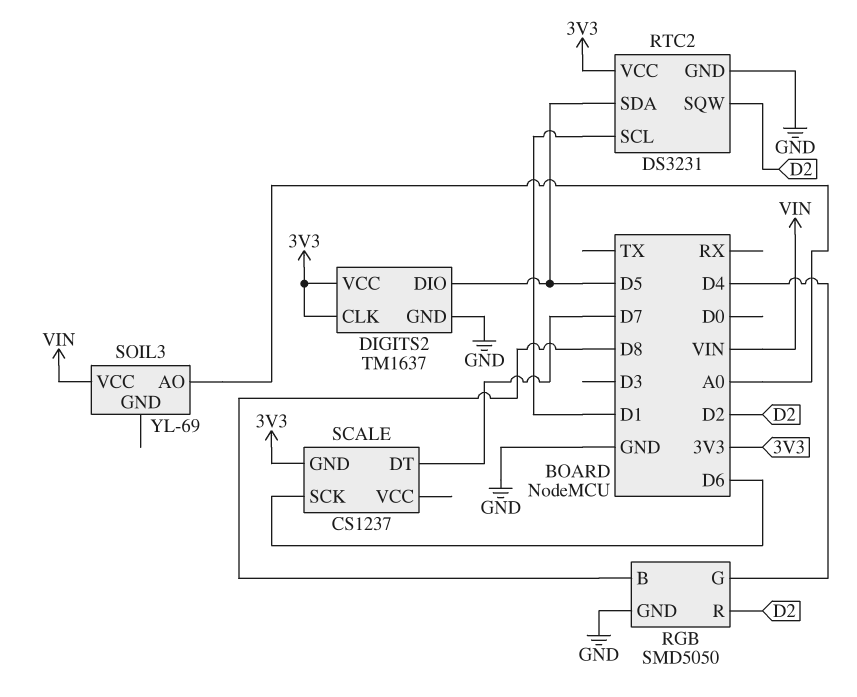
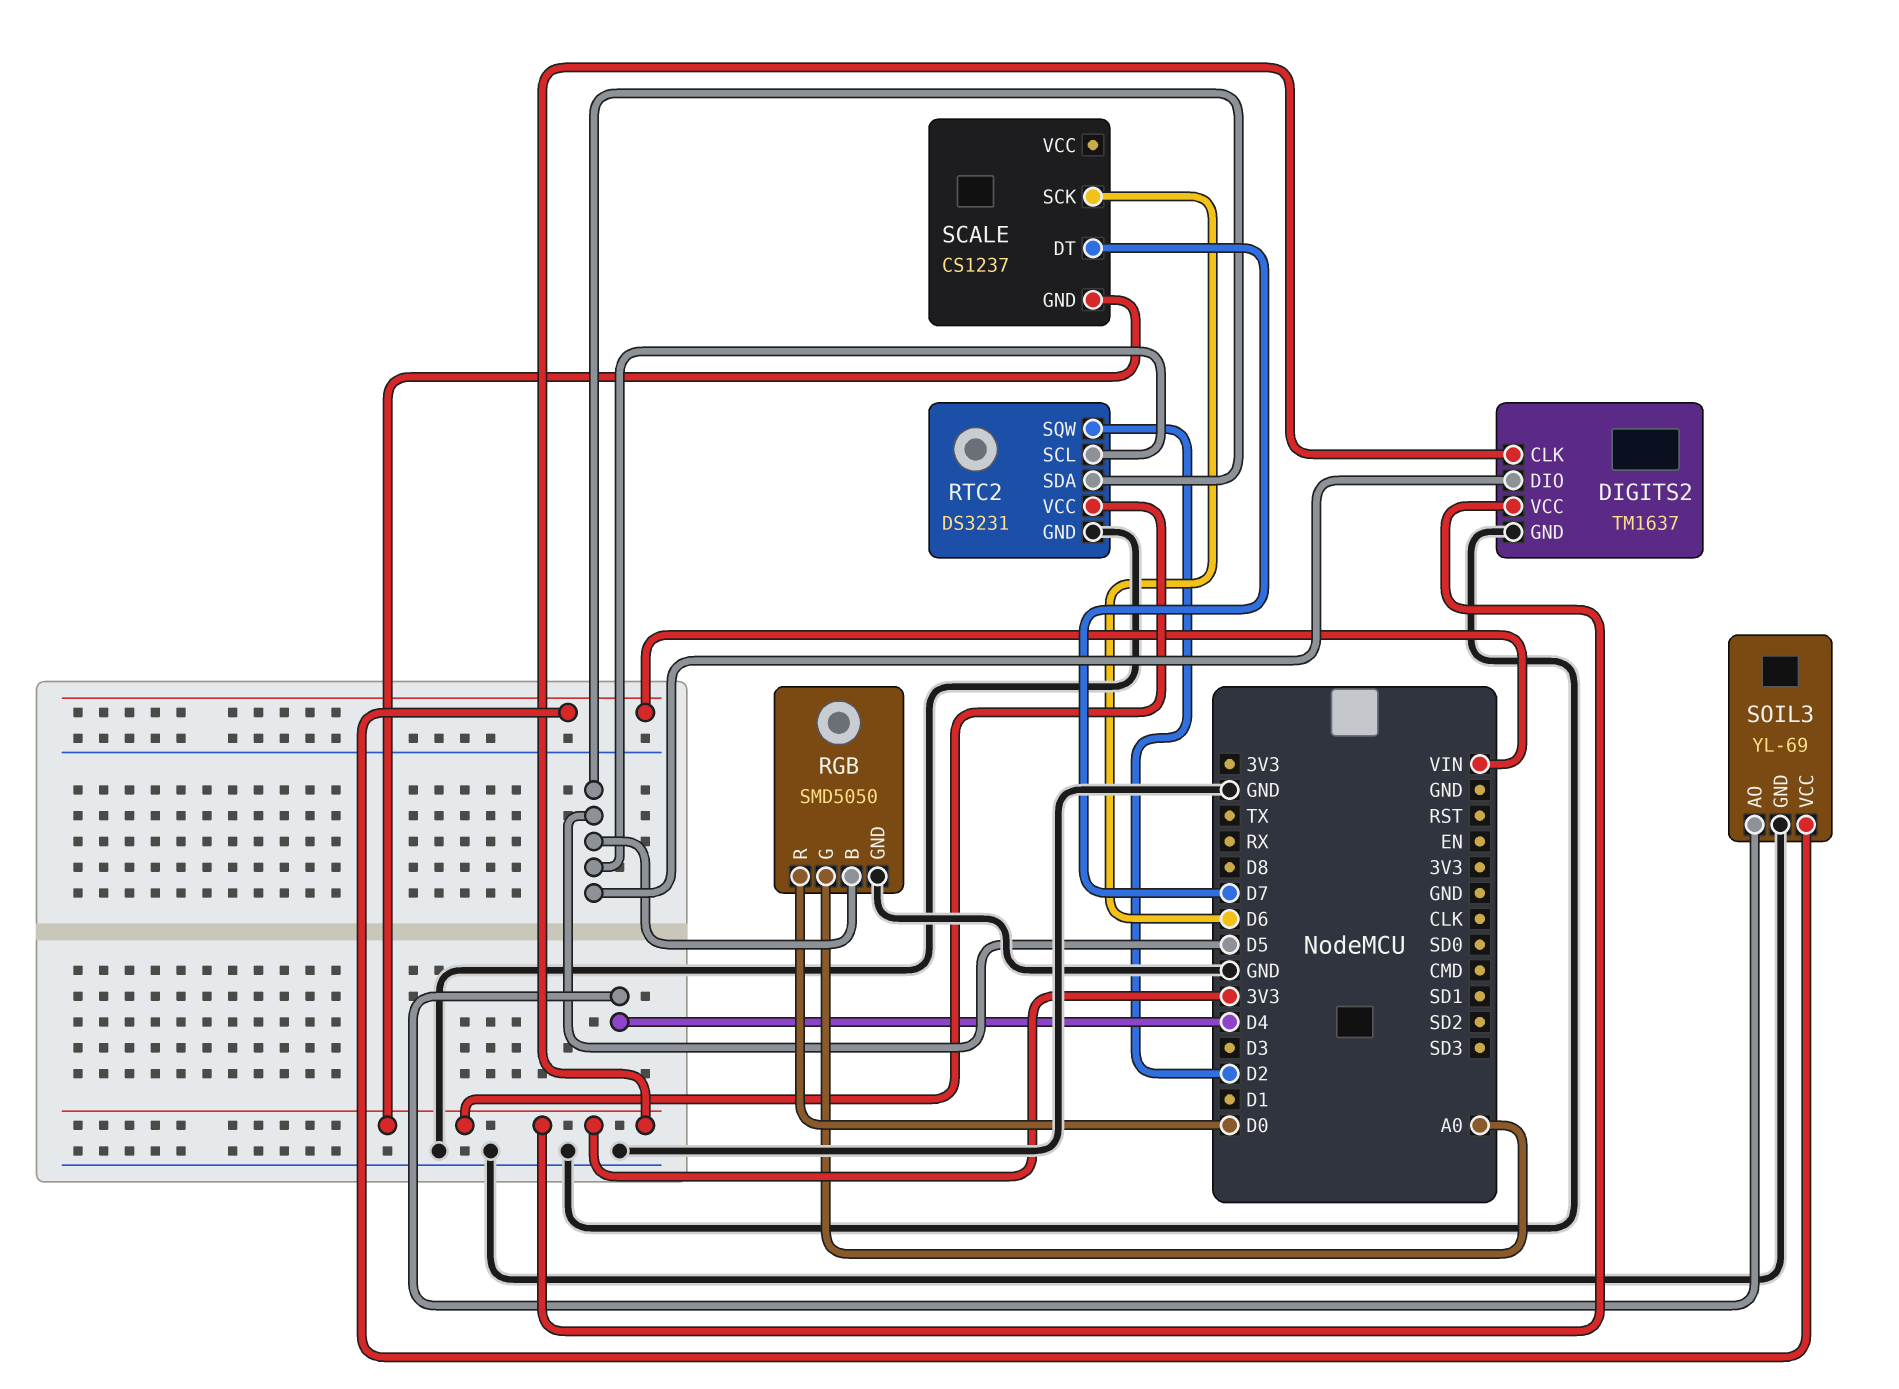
RGB pin B: D8 -> D5
RGB pin G: D4 -> A0
RGB pin R: D2 -> D0
RTC2 pin SCL: D1 -> D5
SOIL3 pin AO: A0 -> D4
SOIL3 pin GND: none -> GND

